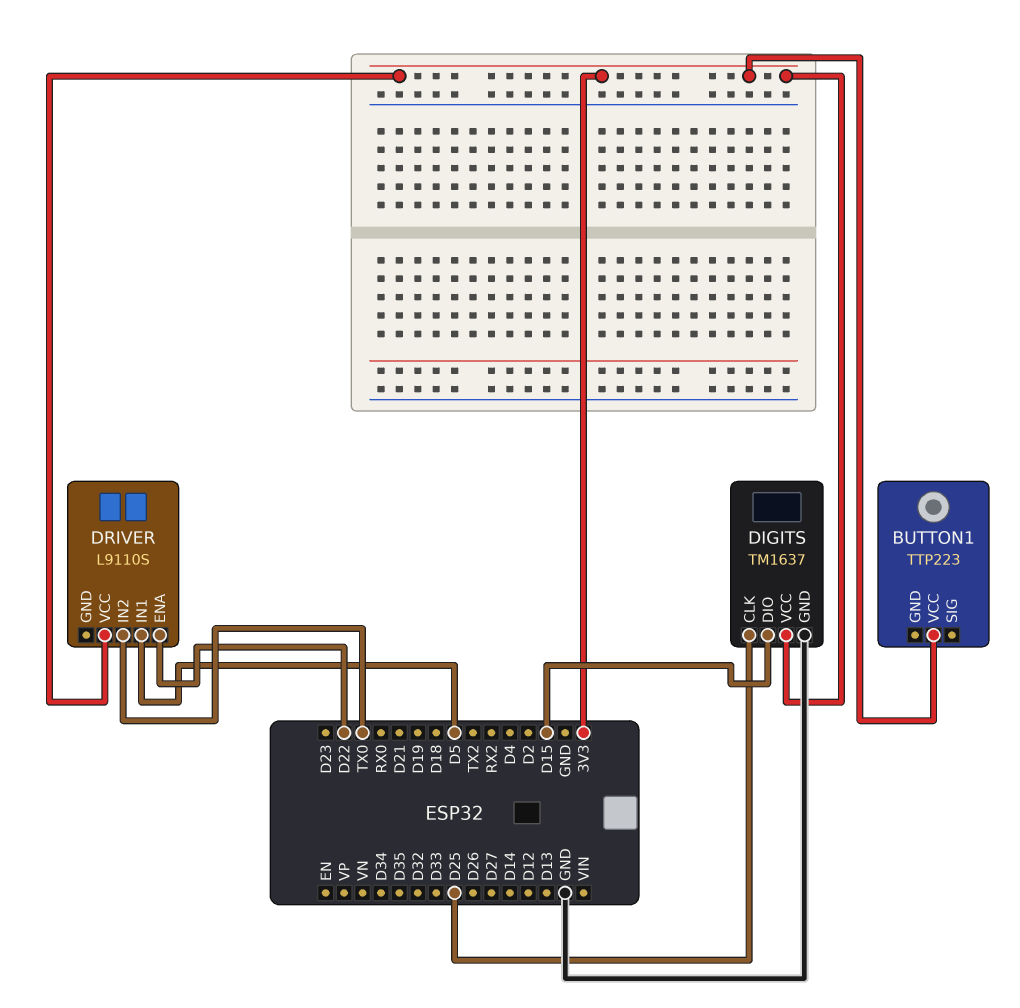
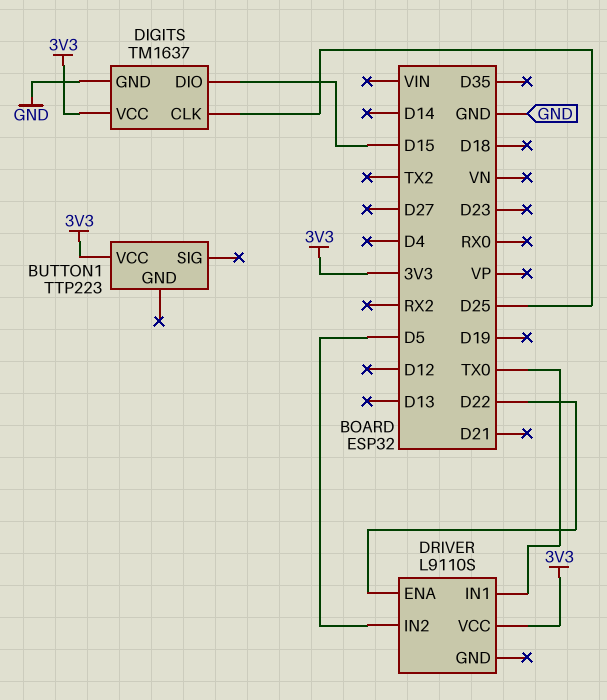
DRIVER pin IN1: D5 -> TX0
DRIVER pin IN2: TX0 -> D5

